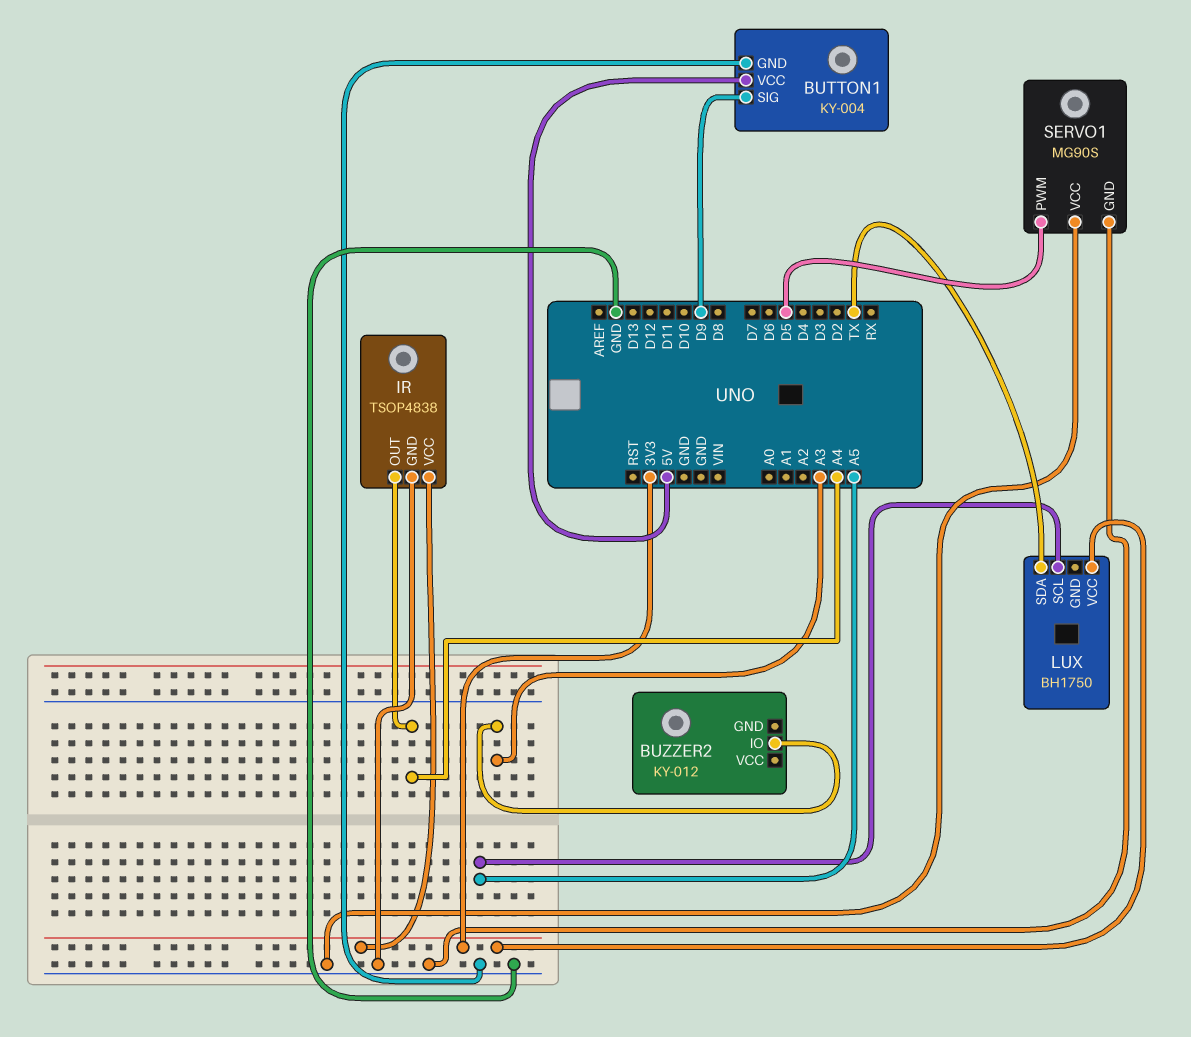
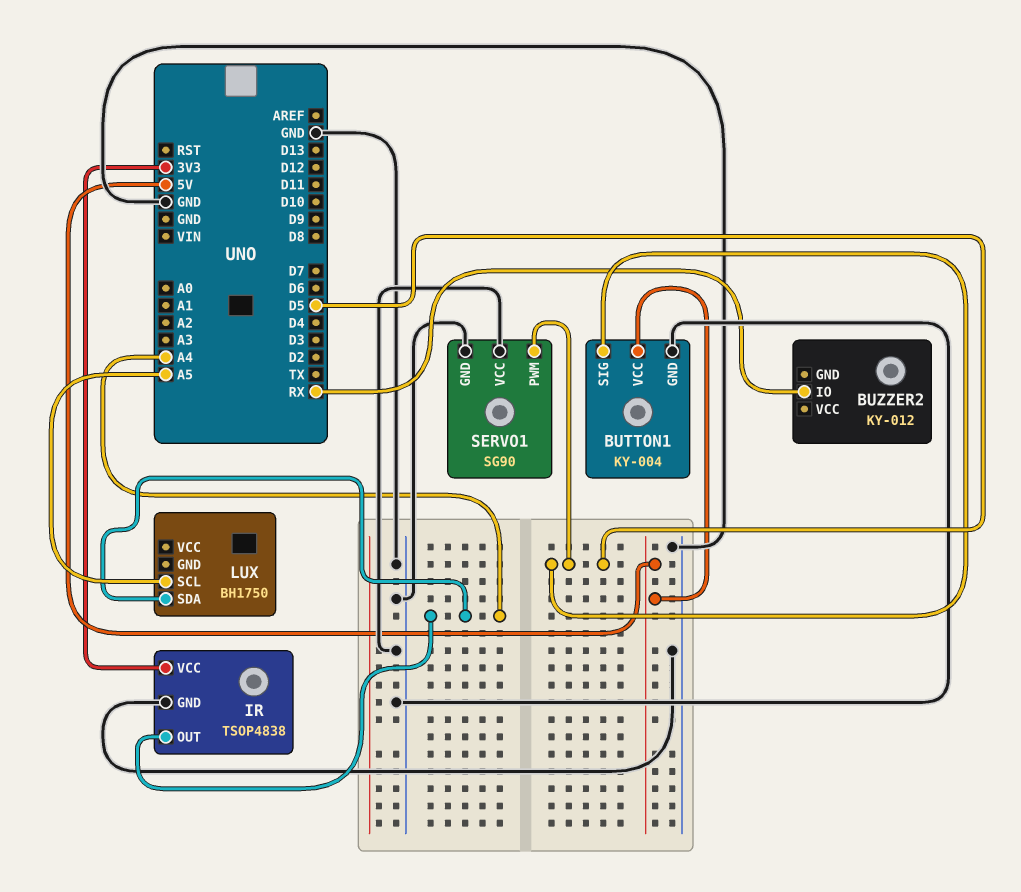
BUTTON1 pin SIG: D9 -> D5
BUZZER2 pin IO: A3 -> RX
LUX pin SDA: TX -> A4
LUX pin VCC: 3V3 -> none
SERVO1: MG90S -> SG90

